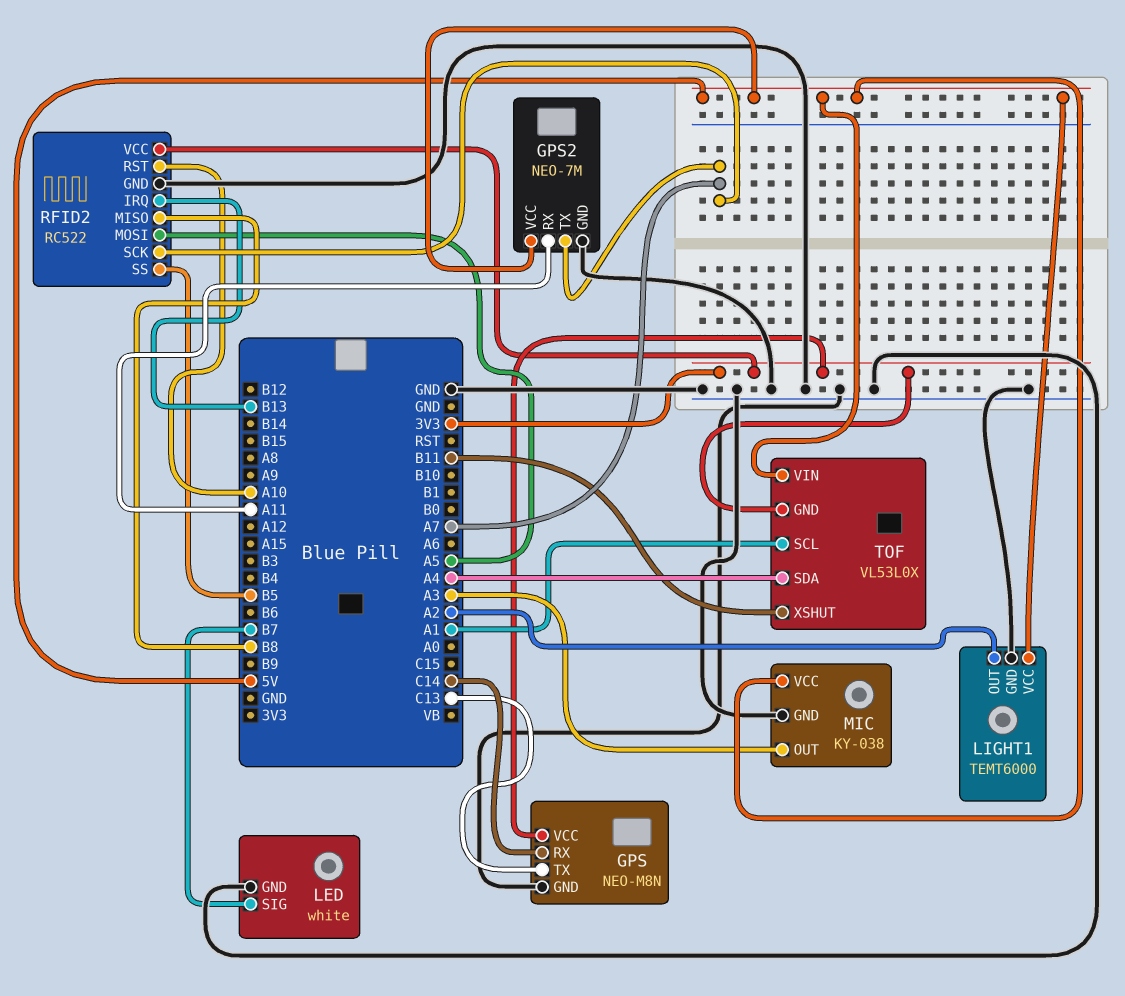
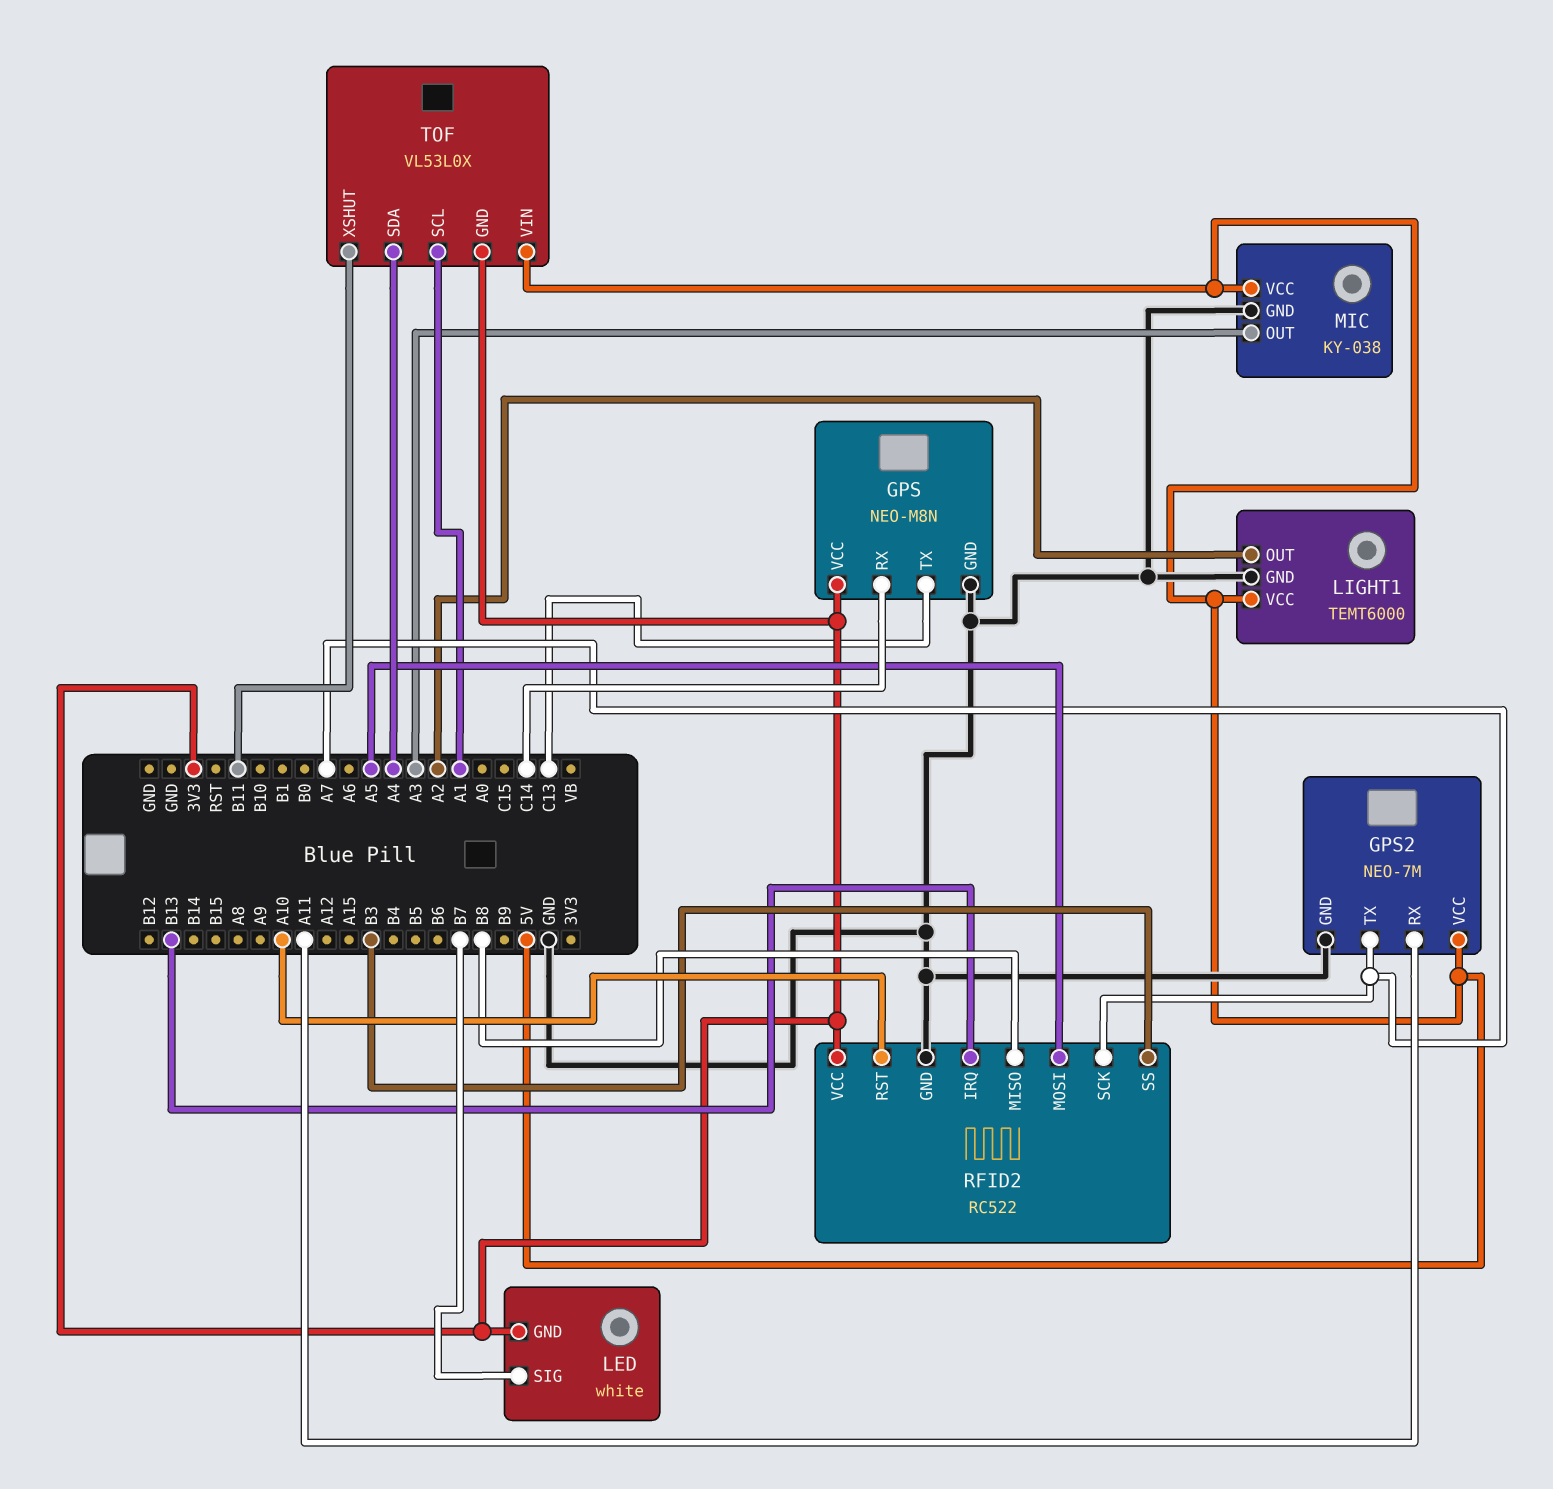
LED pin GND: GND -> 3V3
RFID2 pin SS: B5 -> B3

